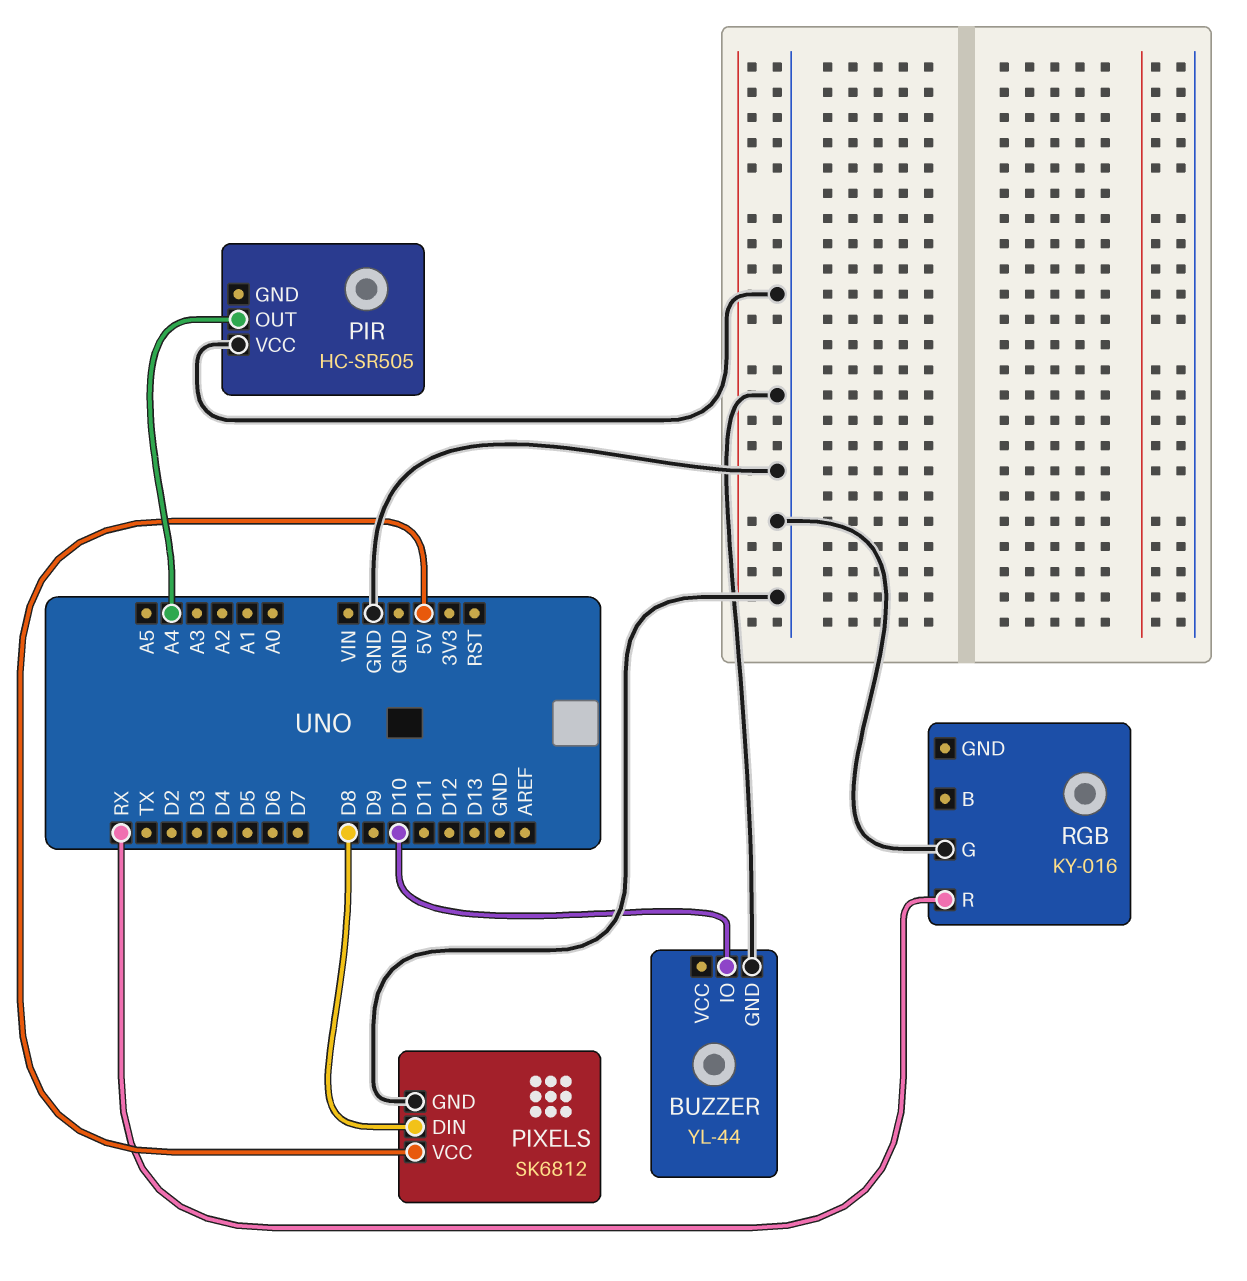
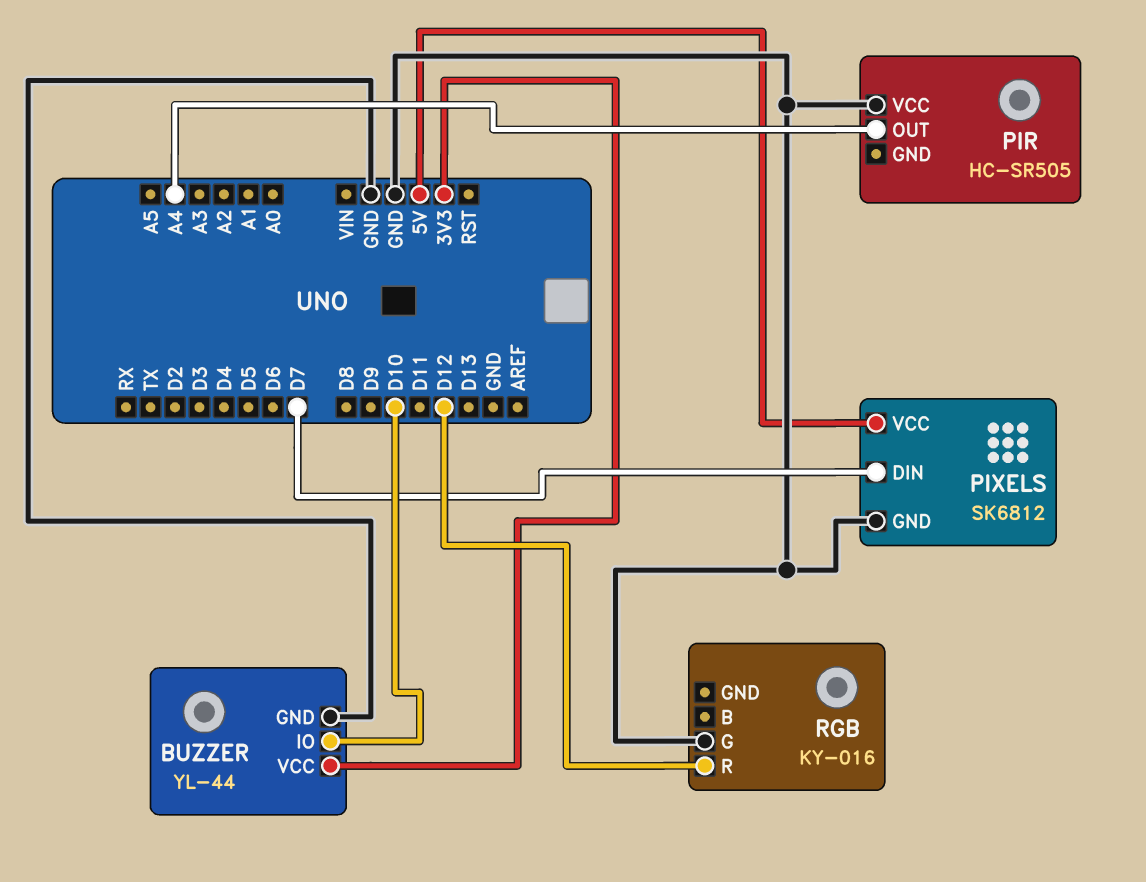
BUZZER pin VCC: none -> 3V3
PIXELS pin DIN: D8 -> D7
RGB pin R: RX -> D12

